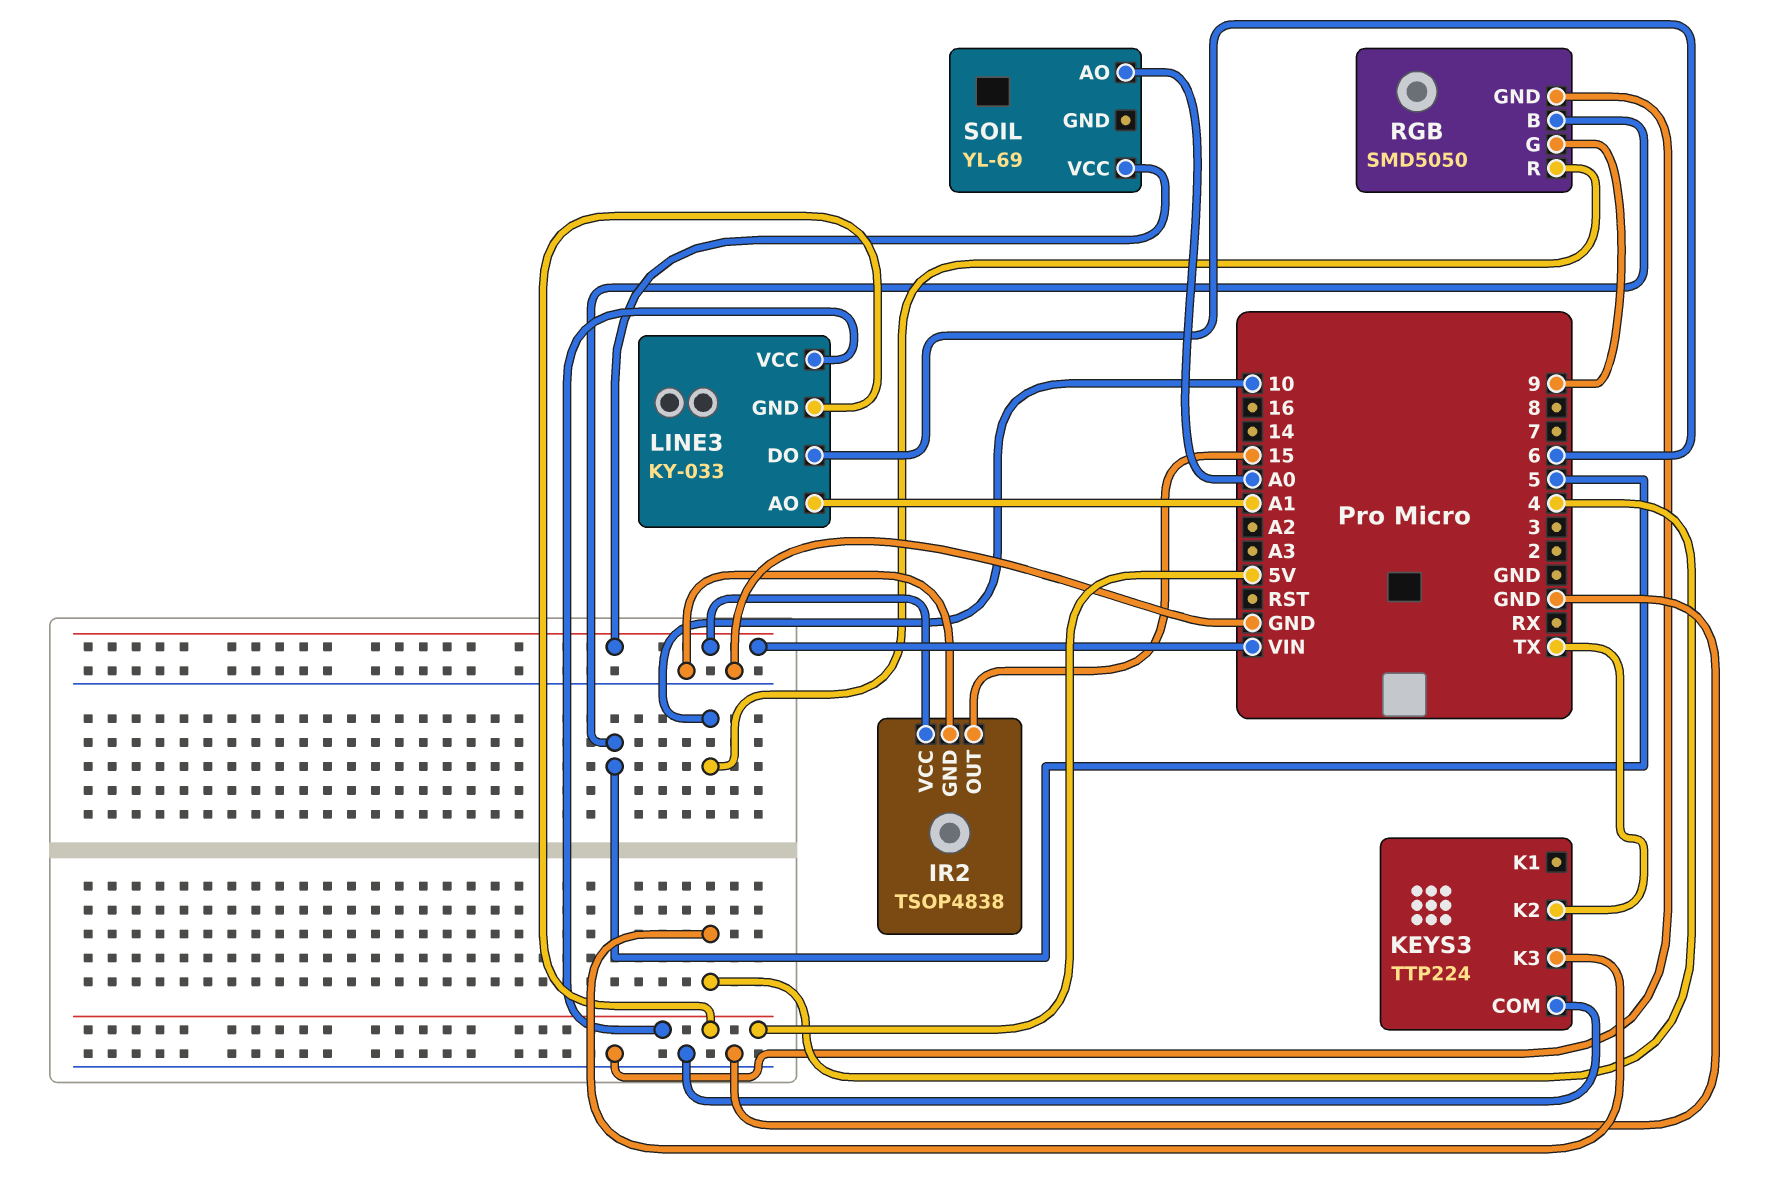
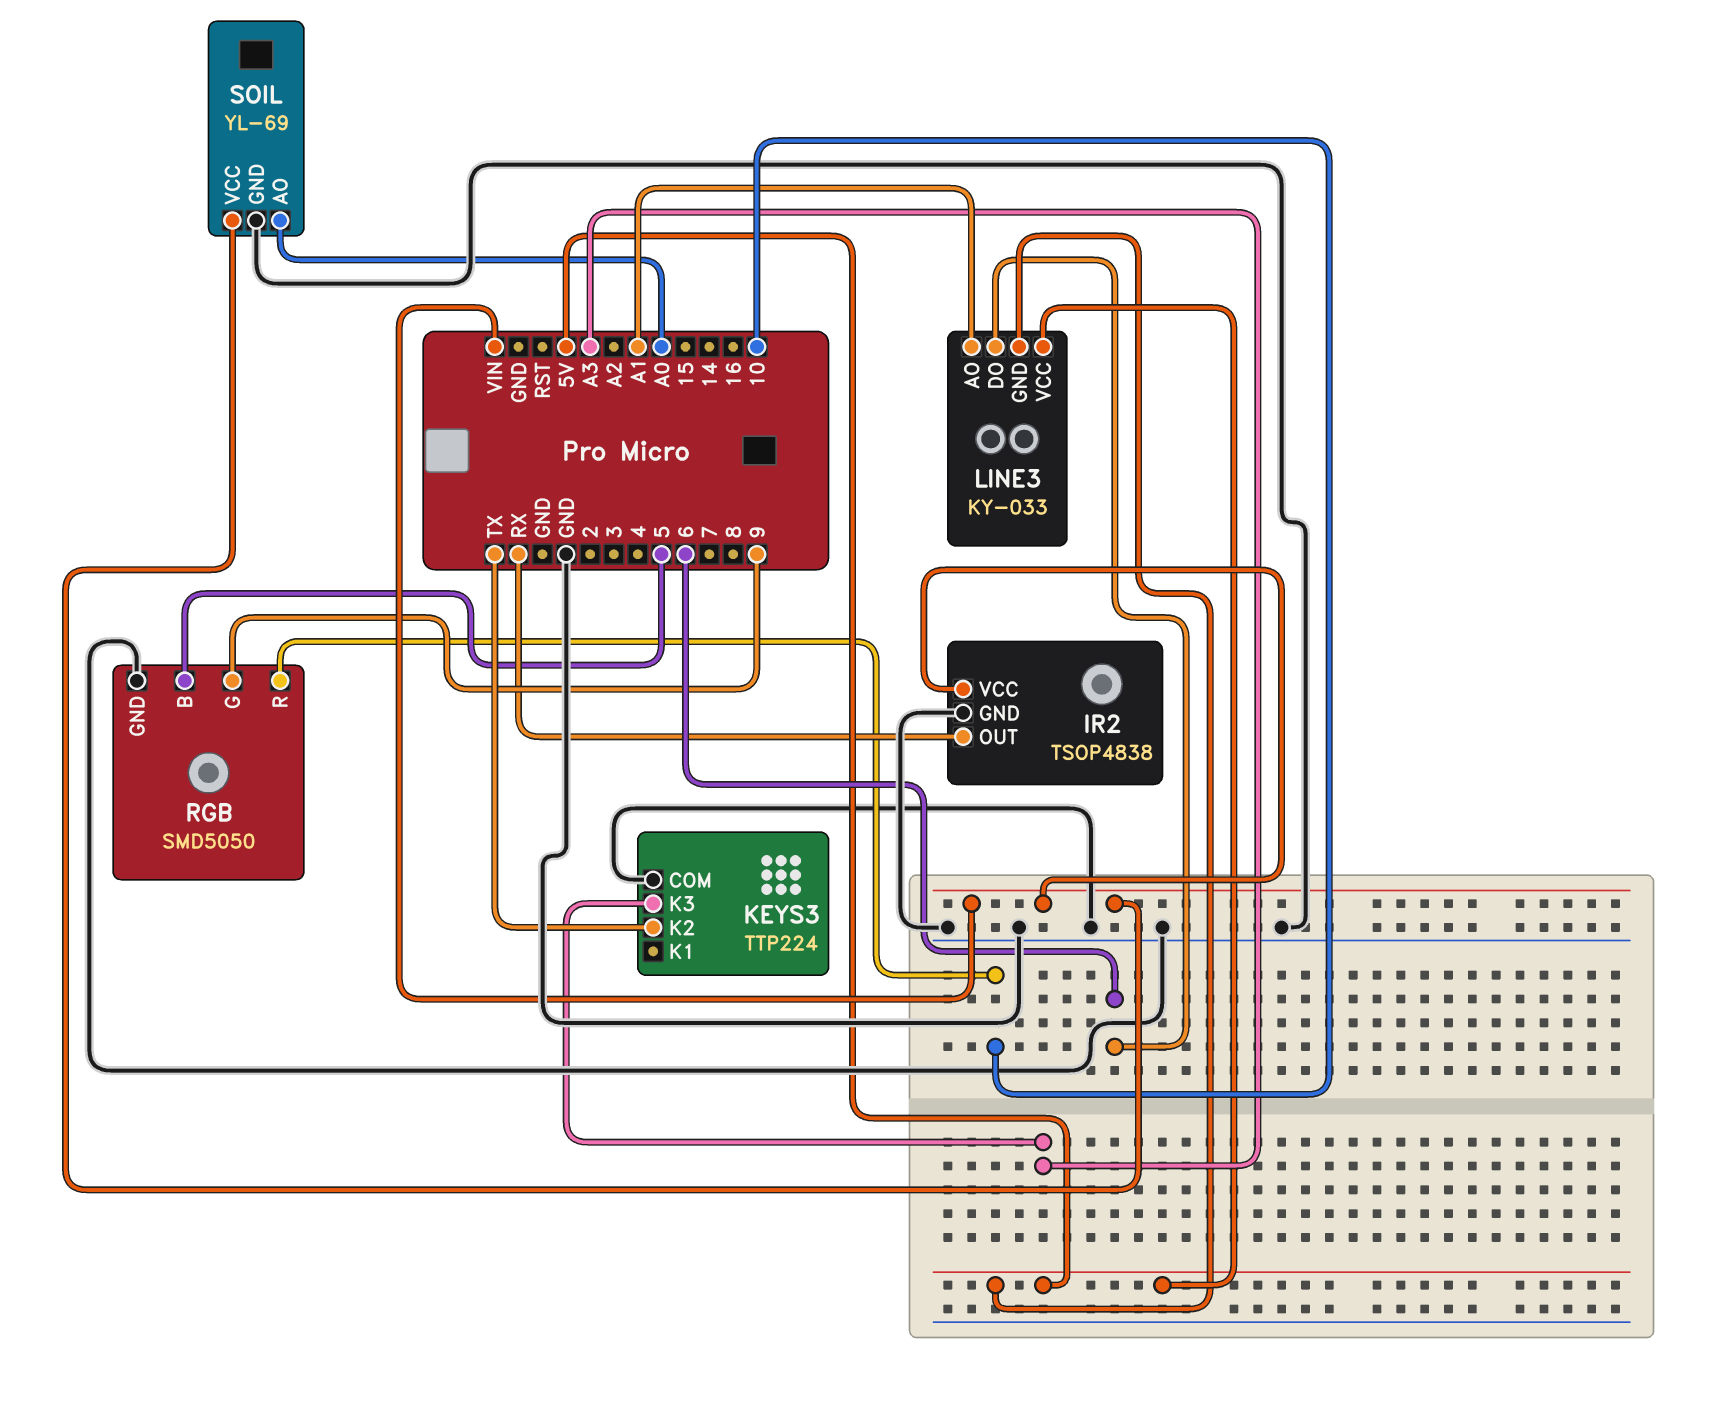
IR2 pin OUT: 15 -> RX
KEYS3 pin K3: 4 -> A3
SOIL pin GND: none -> GND

